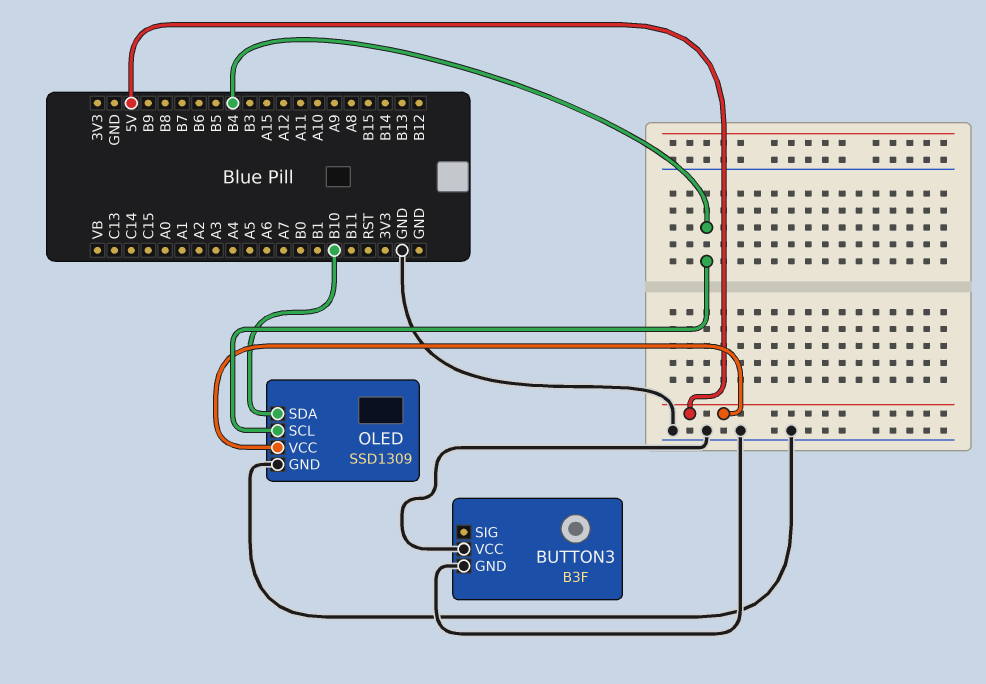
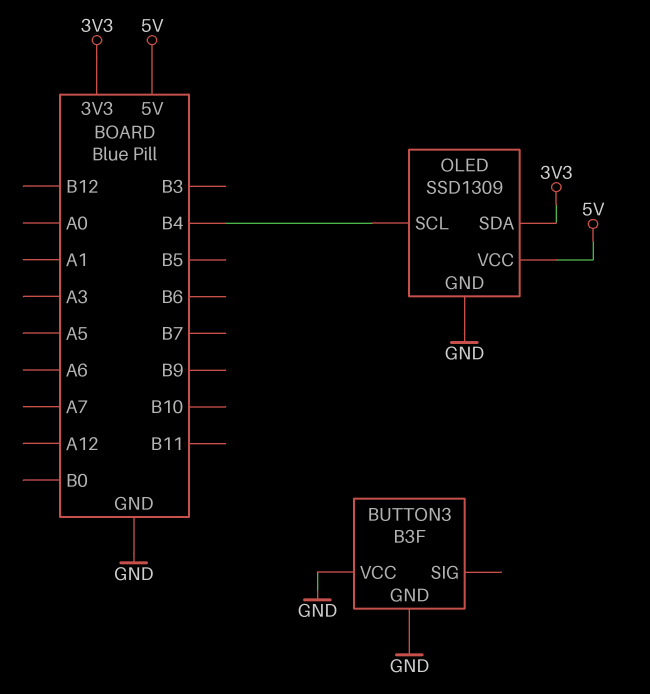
OLED pin SDA: B10 -> 3V3

